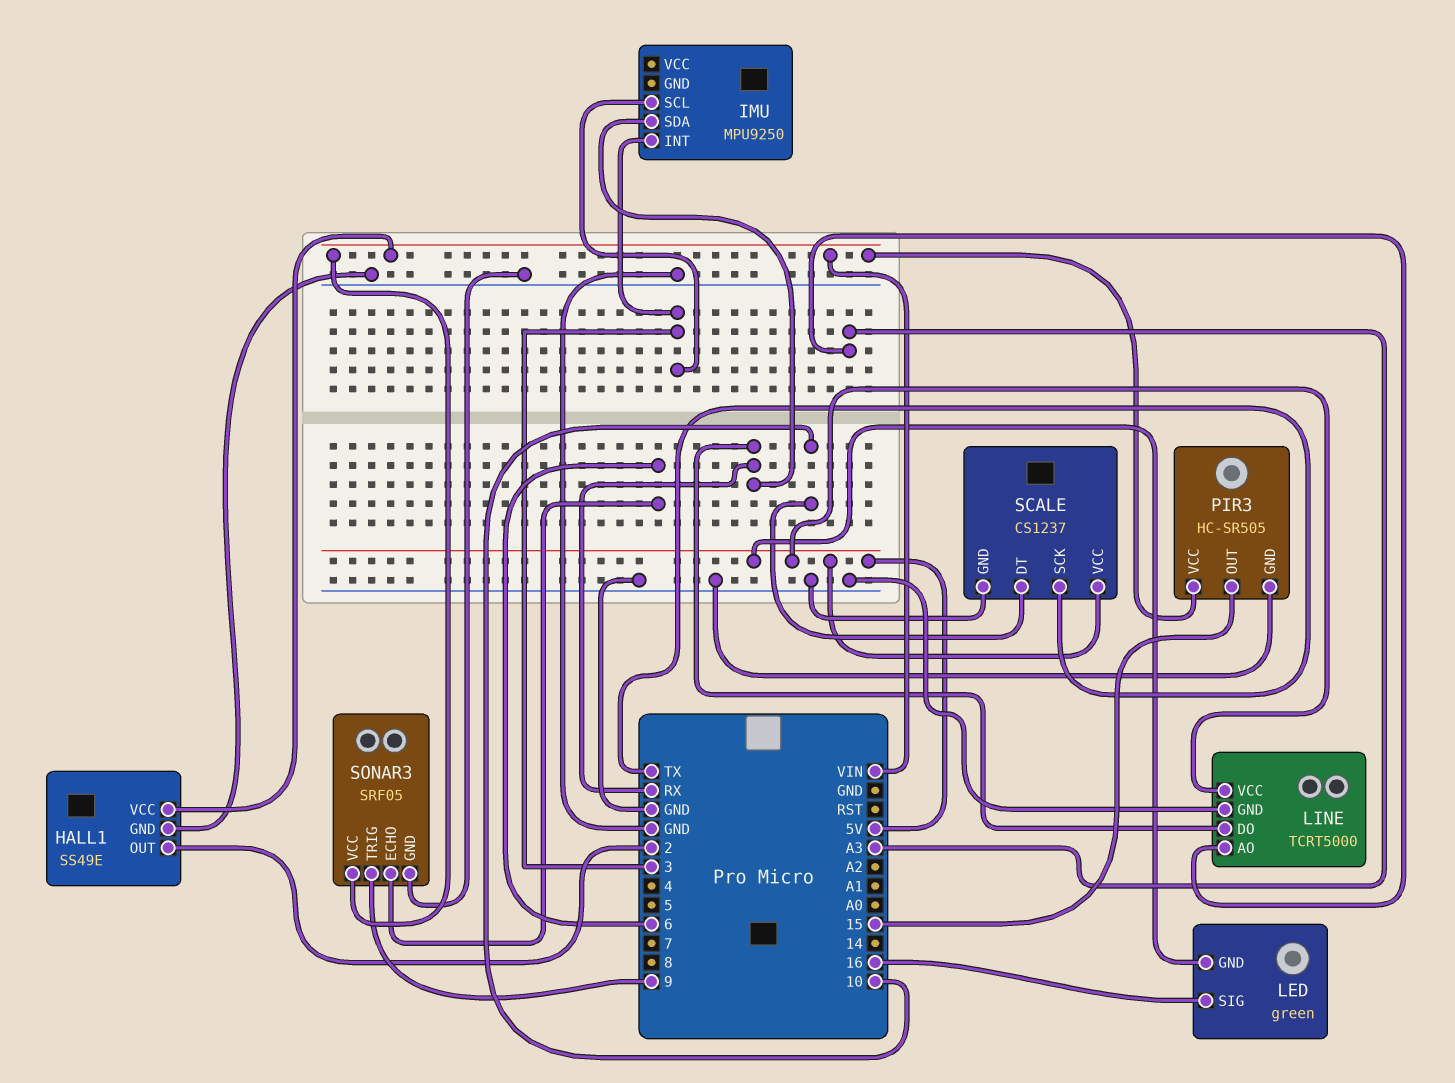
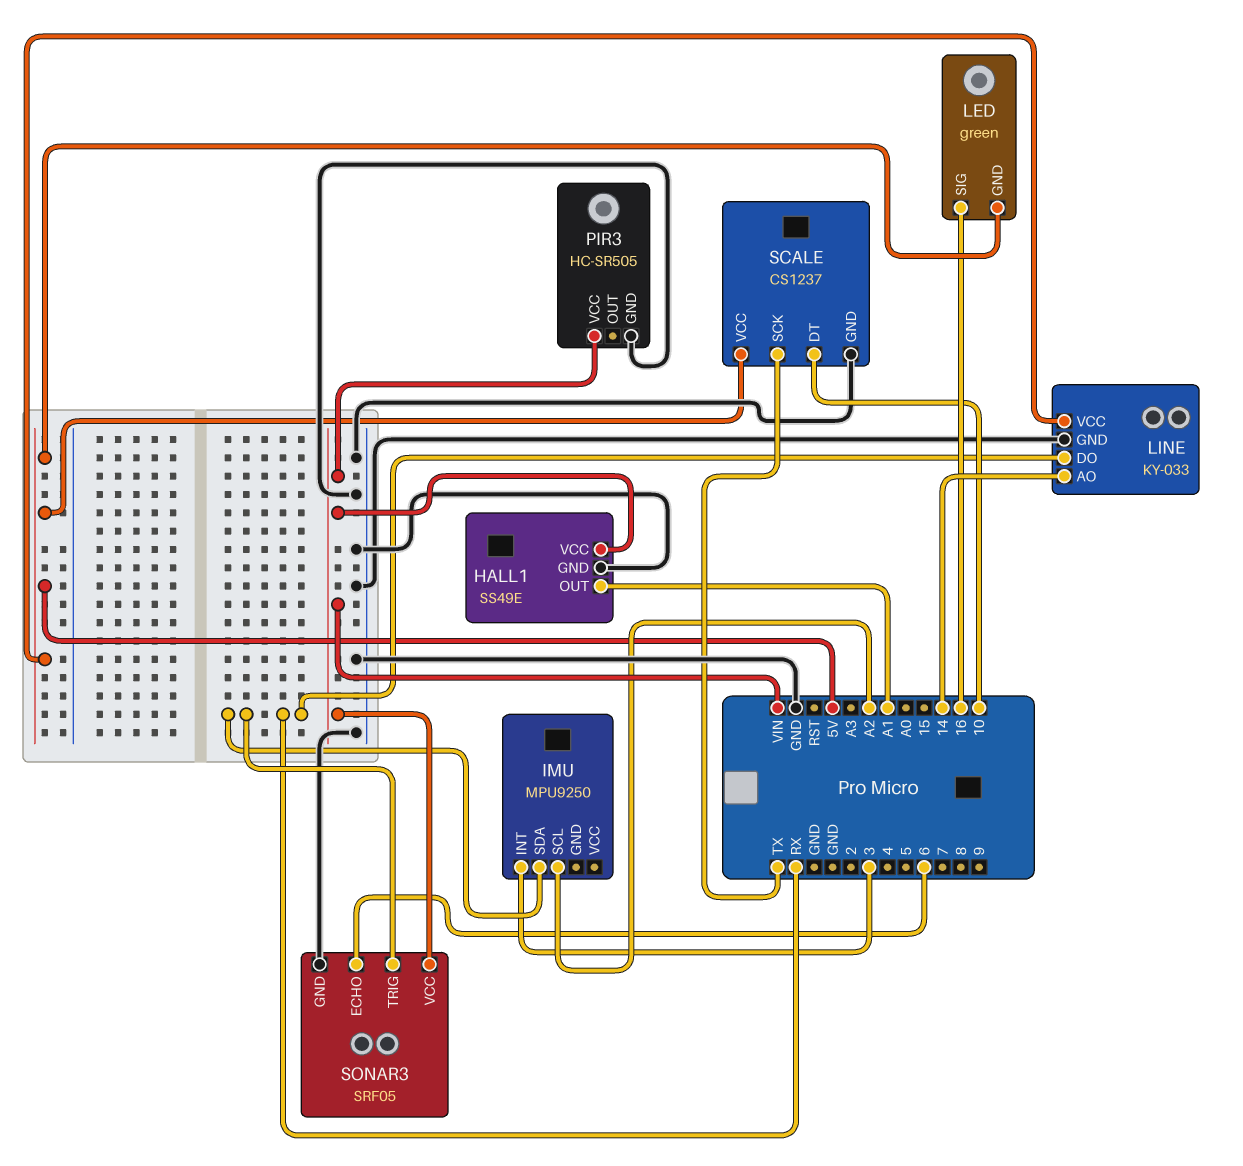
HALL1 pin OUT: 2 -> A1
IMU pin SCL: 3 -> A2
LINE: TCRT5000 -> KY-033
LINE pin AO: A3 -> 14
PIR3 pin OUT: 15 -> none
SONAR3 pin TRIG: 9 -> RX

